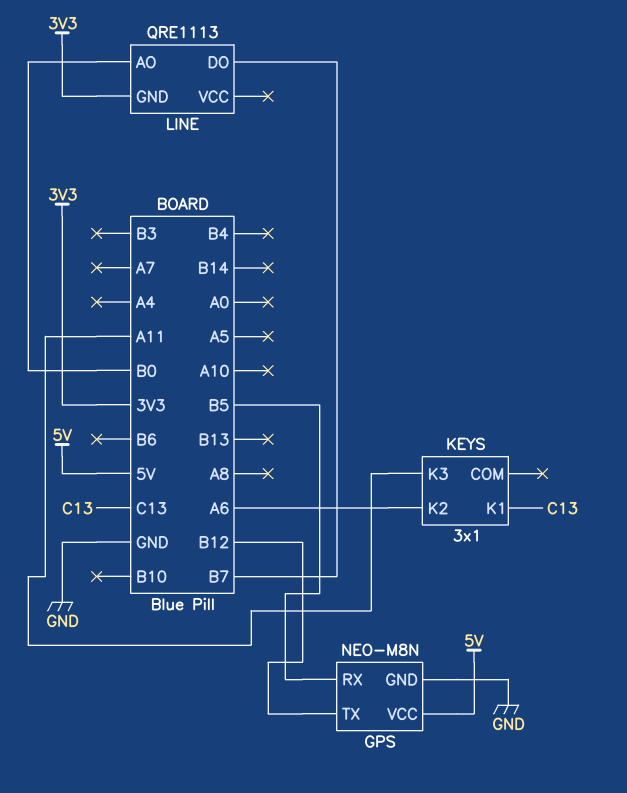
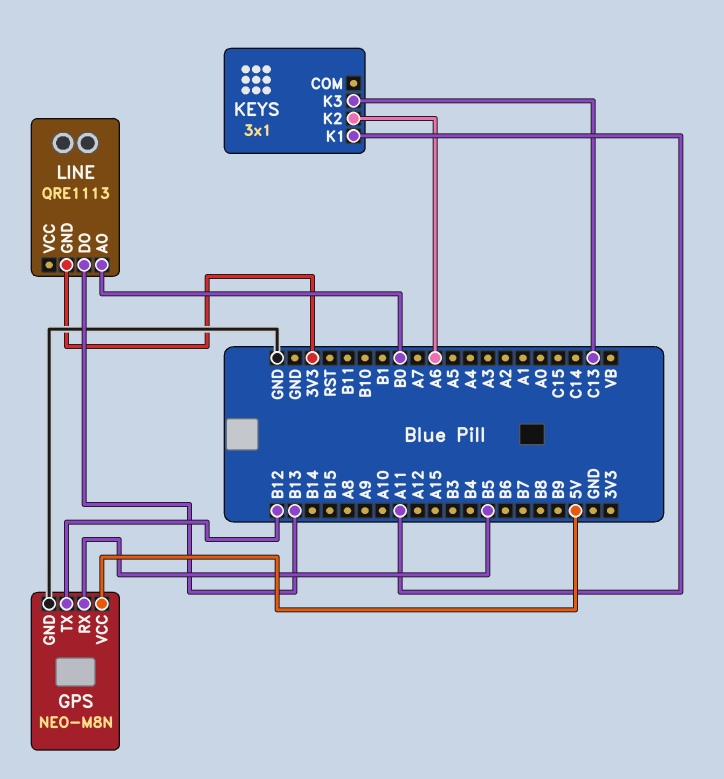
KEYS pin K1: C13 -> A11
KEYS pin K3: A11 -> C13
LINE pin DO: B7 -> B13

